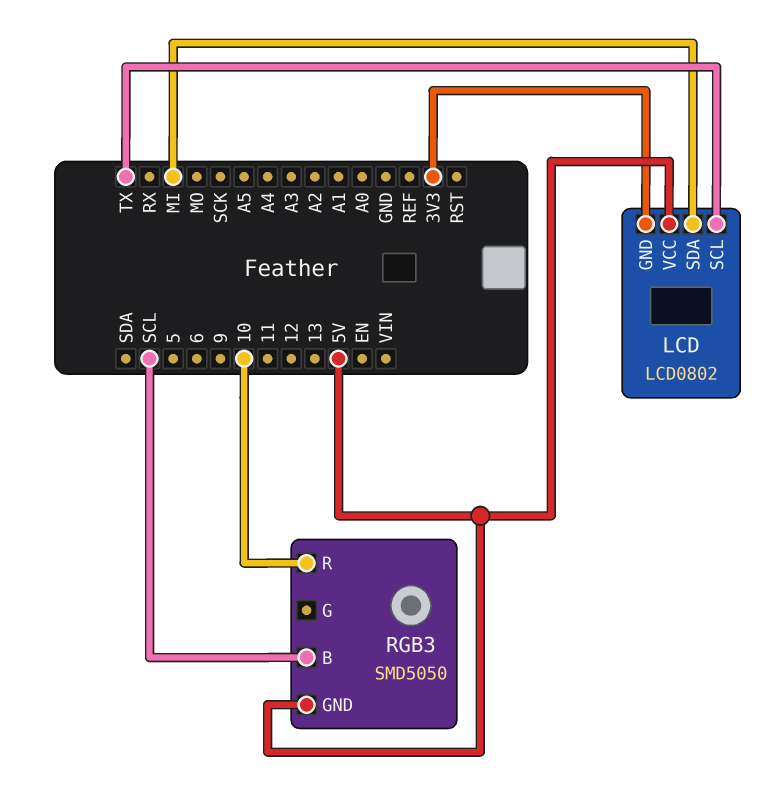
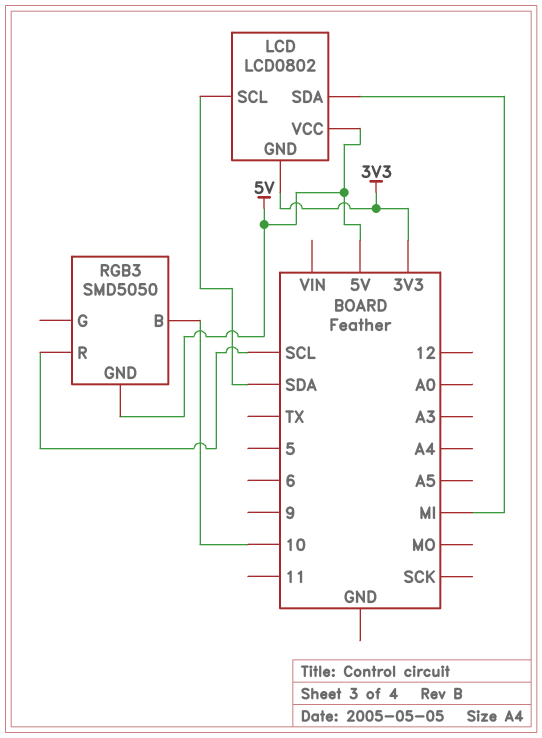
LCD pin SCL: TX -> SDA
RGB3 pin B: SCL -> 10
RGB3 pin R: 10 -> SCL

